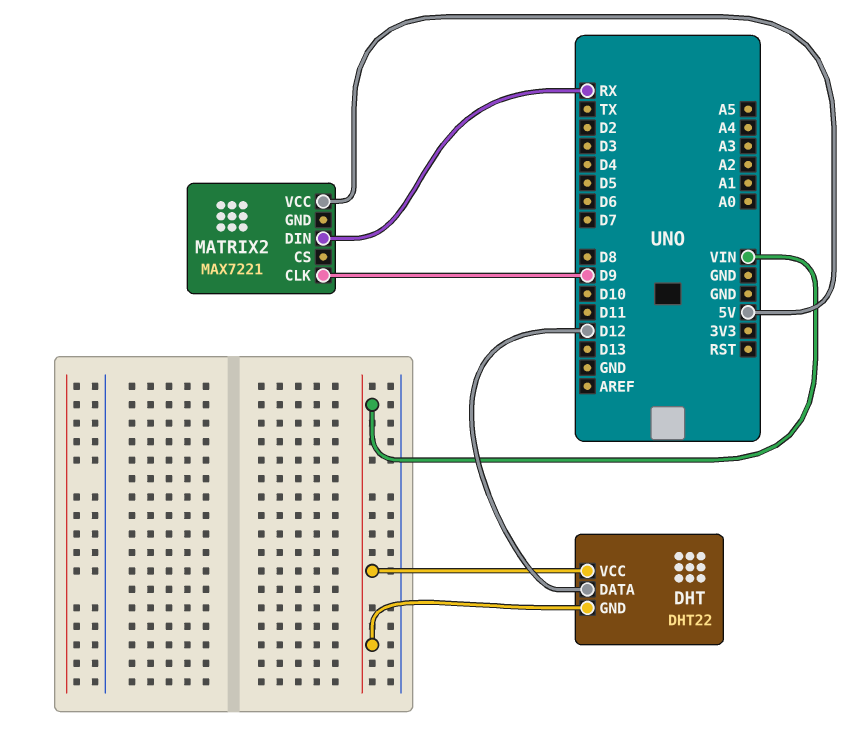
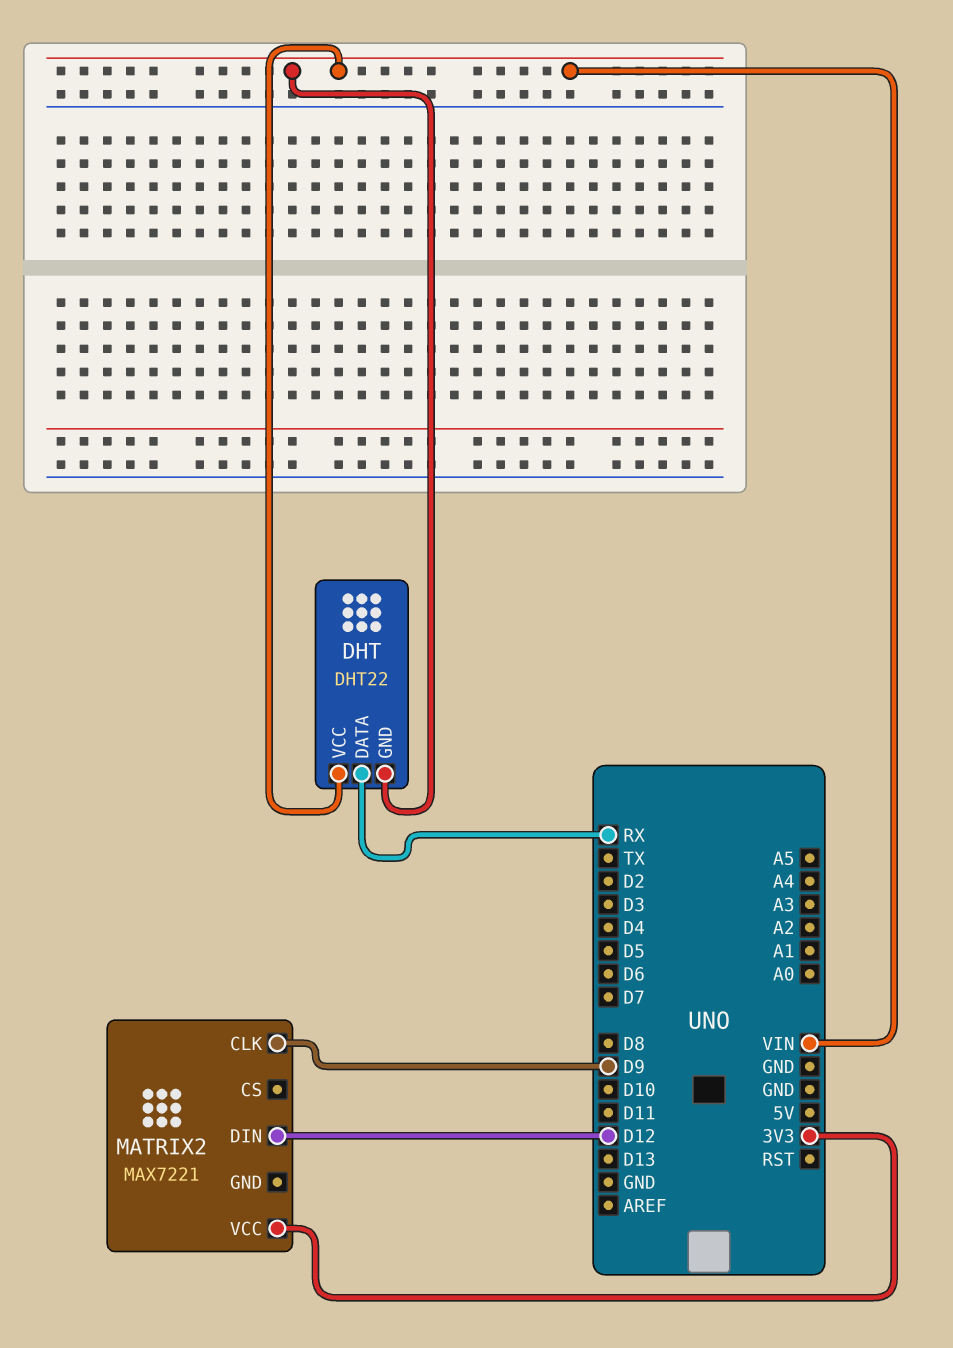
DHT pin DATA: D12 -> RX
MATRIX2 pin DIN: RX -> D12
MATRIX2 pin VCC: 5V -> 3V3

